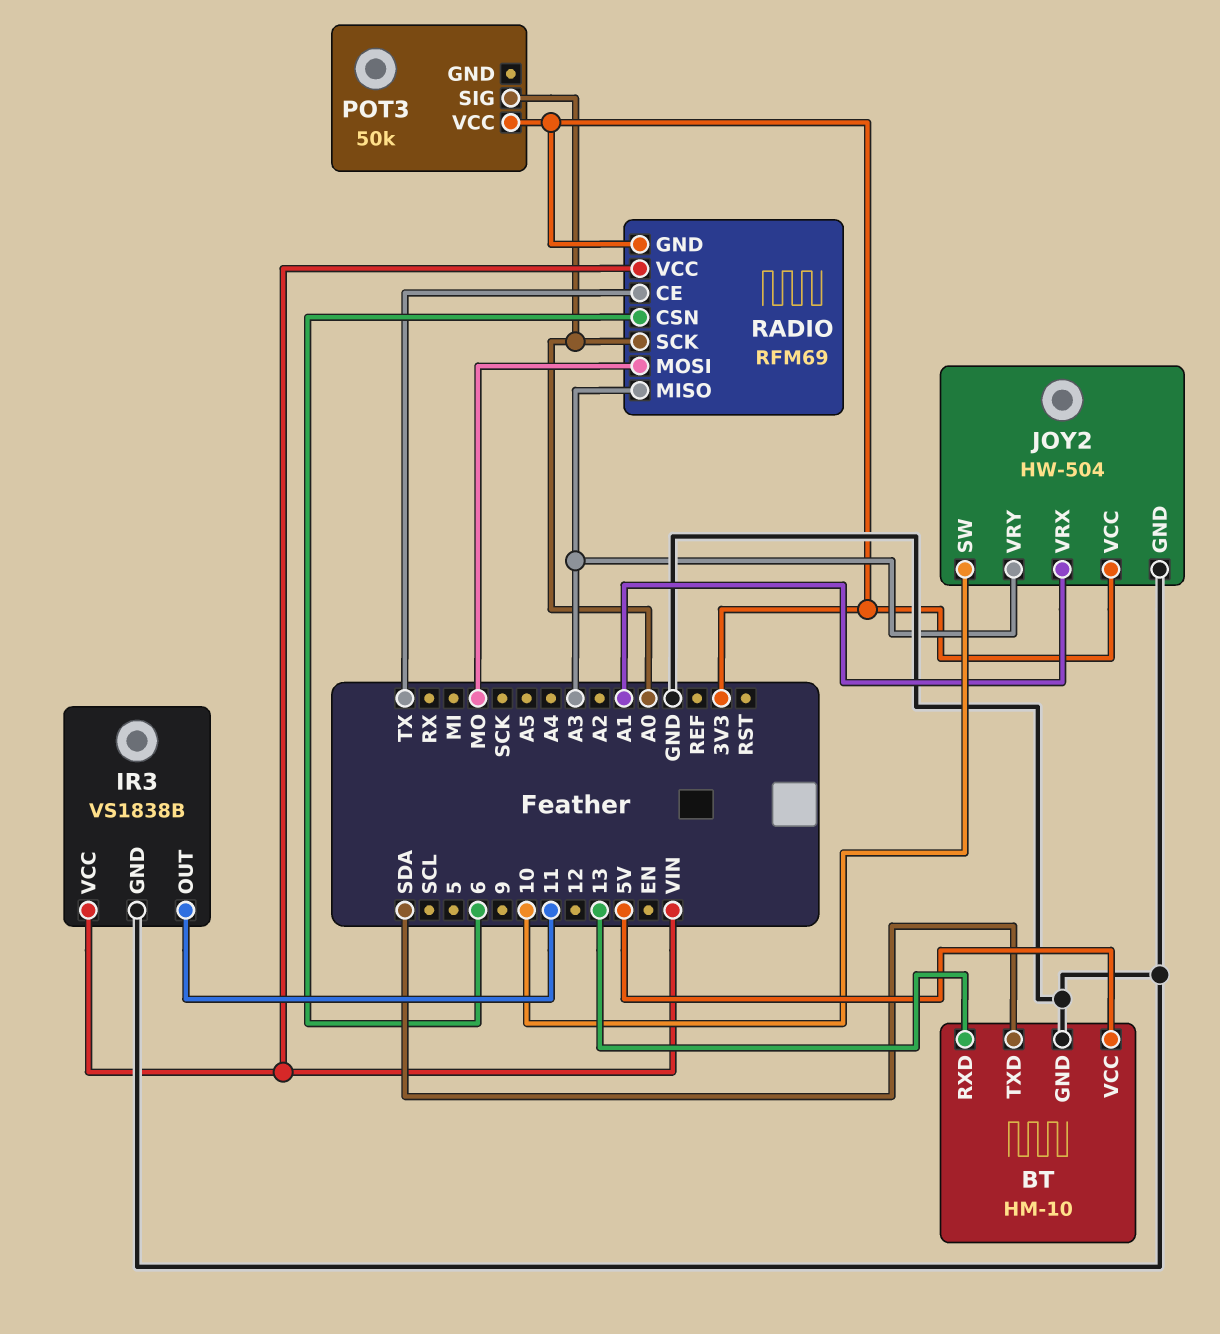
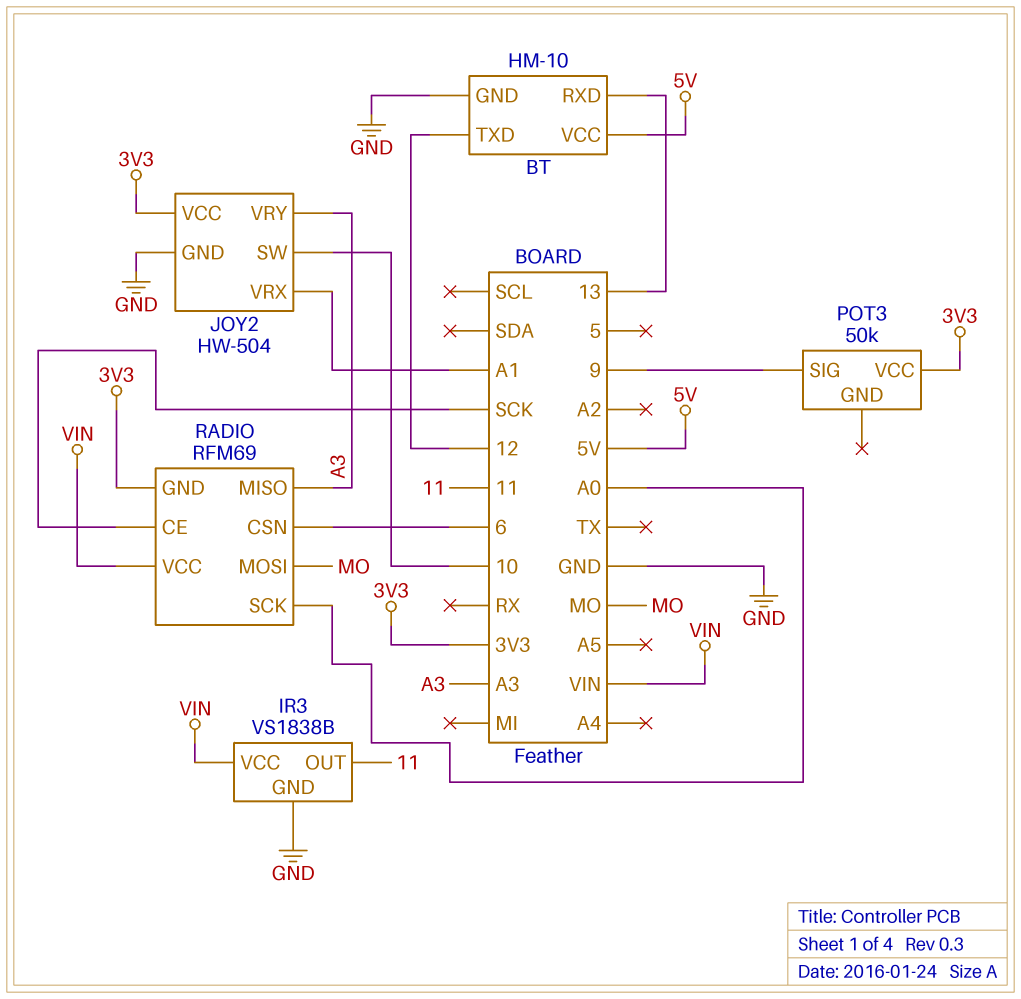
BT pin TXD: SDA -> 12
POT3 pin SIG: A0 -> 9
RADIO pin CE: TX -> SCK

